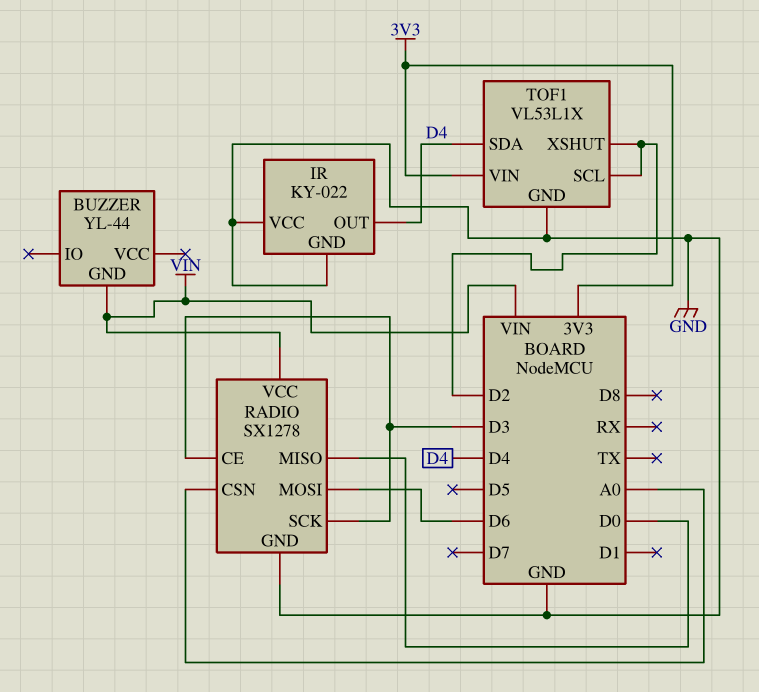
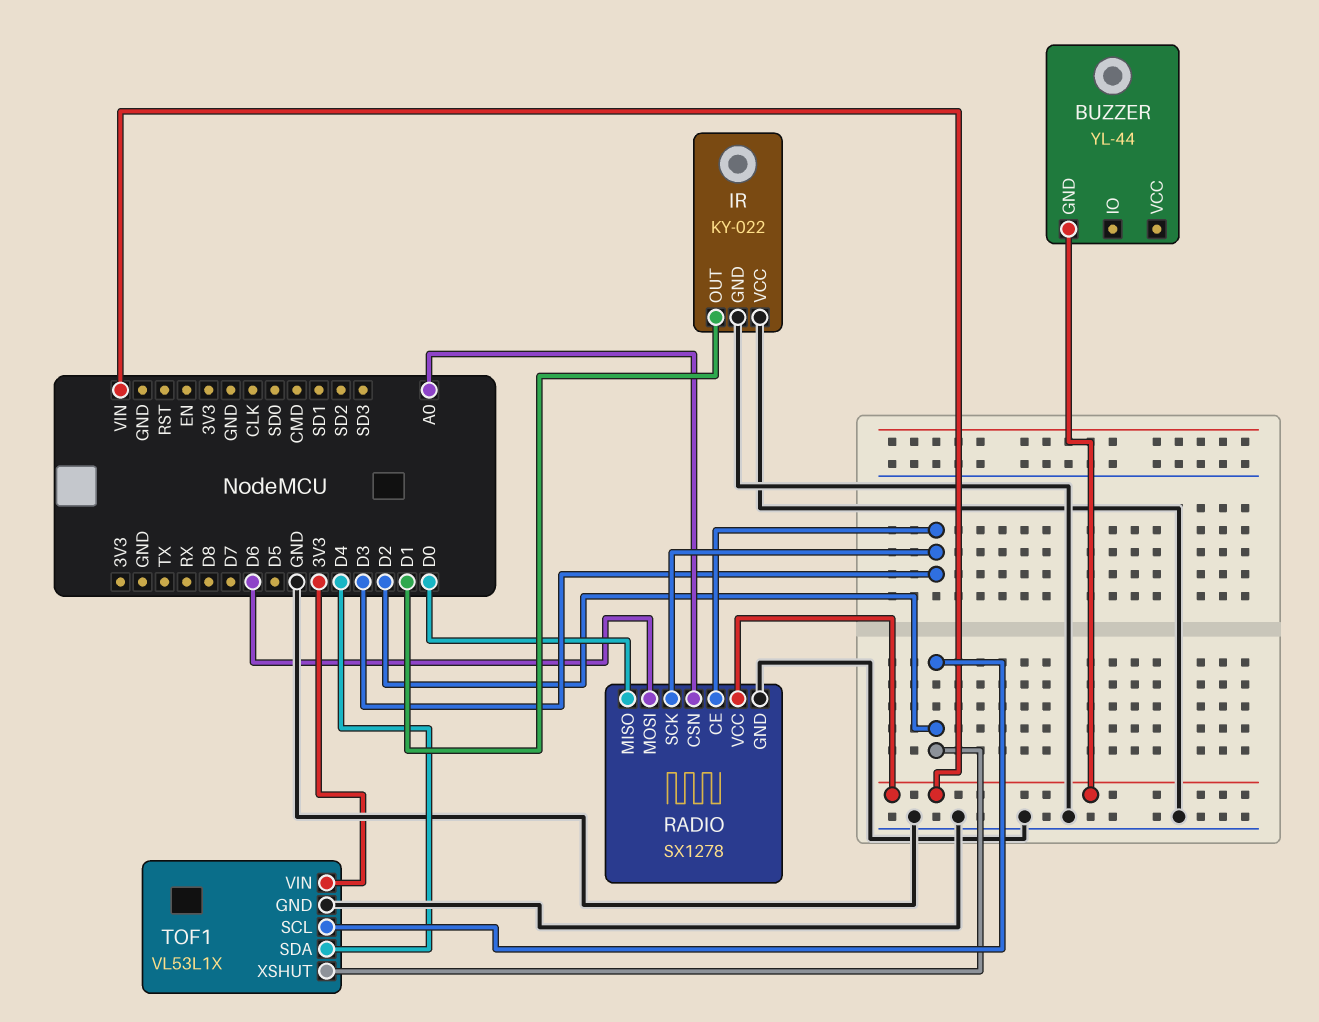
IR pin OUT: D4 -> D1

